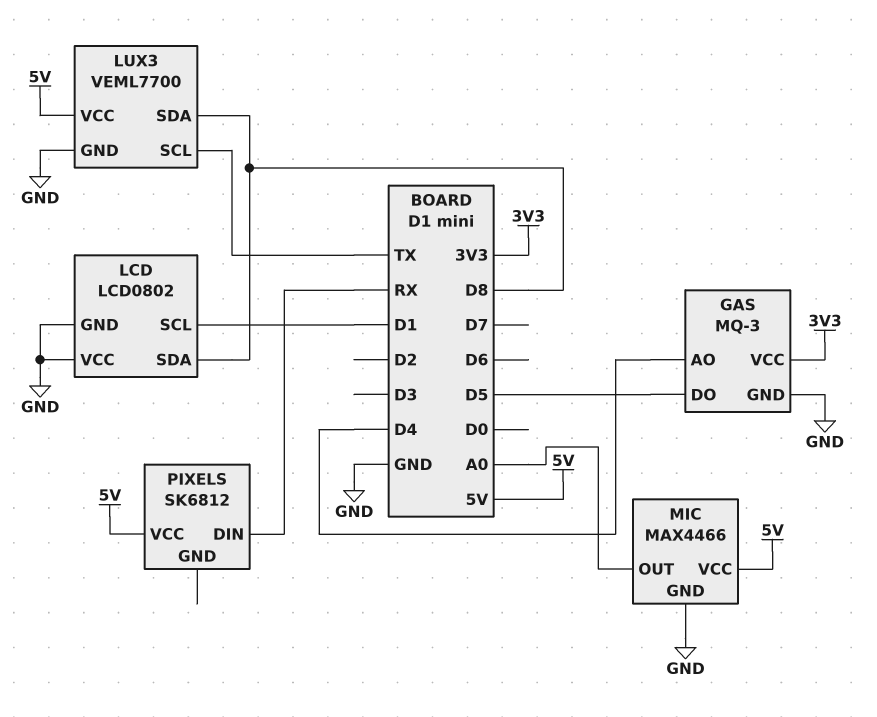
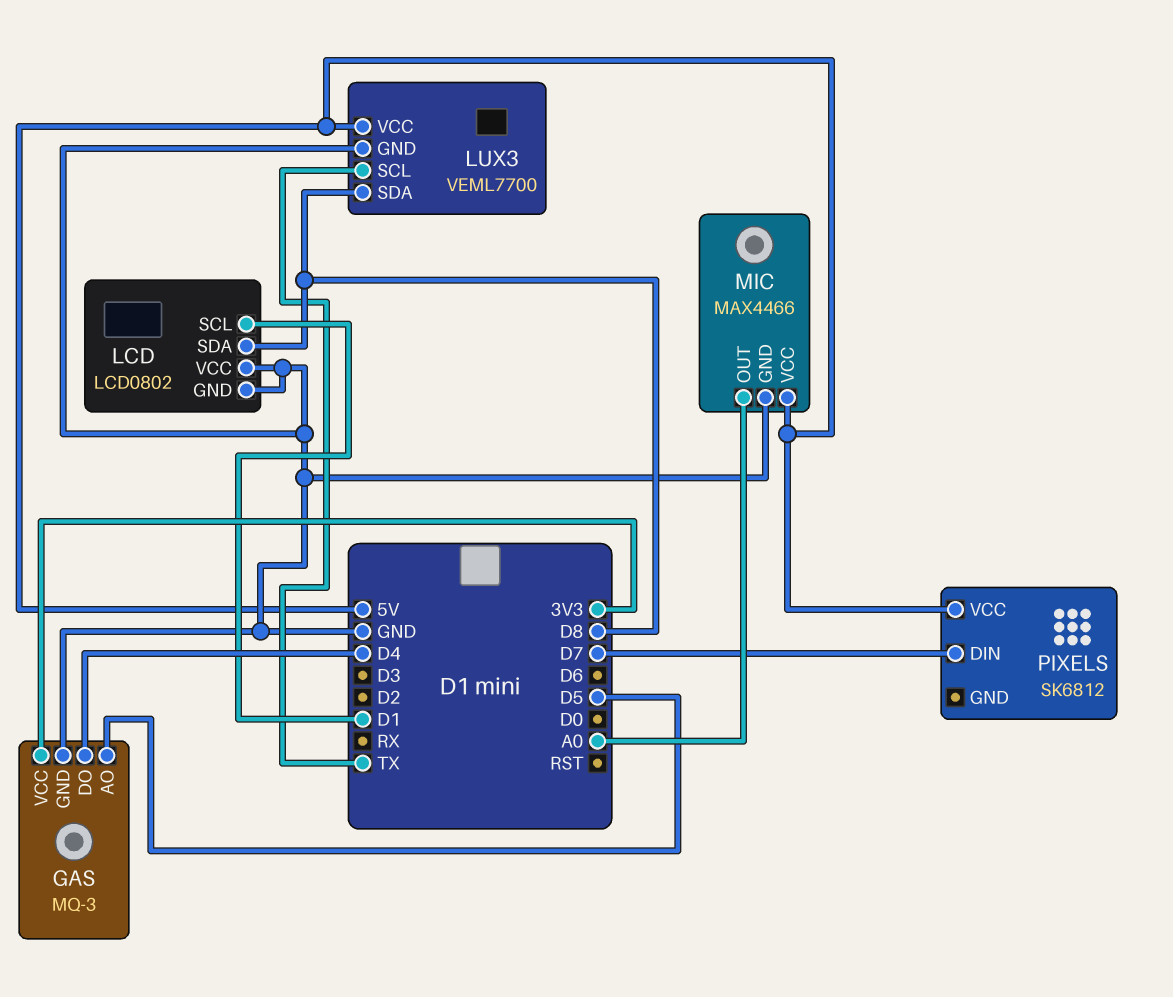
GAS pin AO: D4 -> D5
GAS pin DO: D5 -> D4
PIXELS pin DIN: RX -> D7

